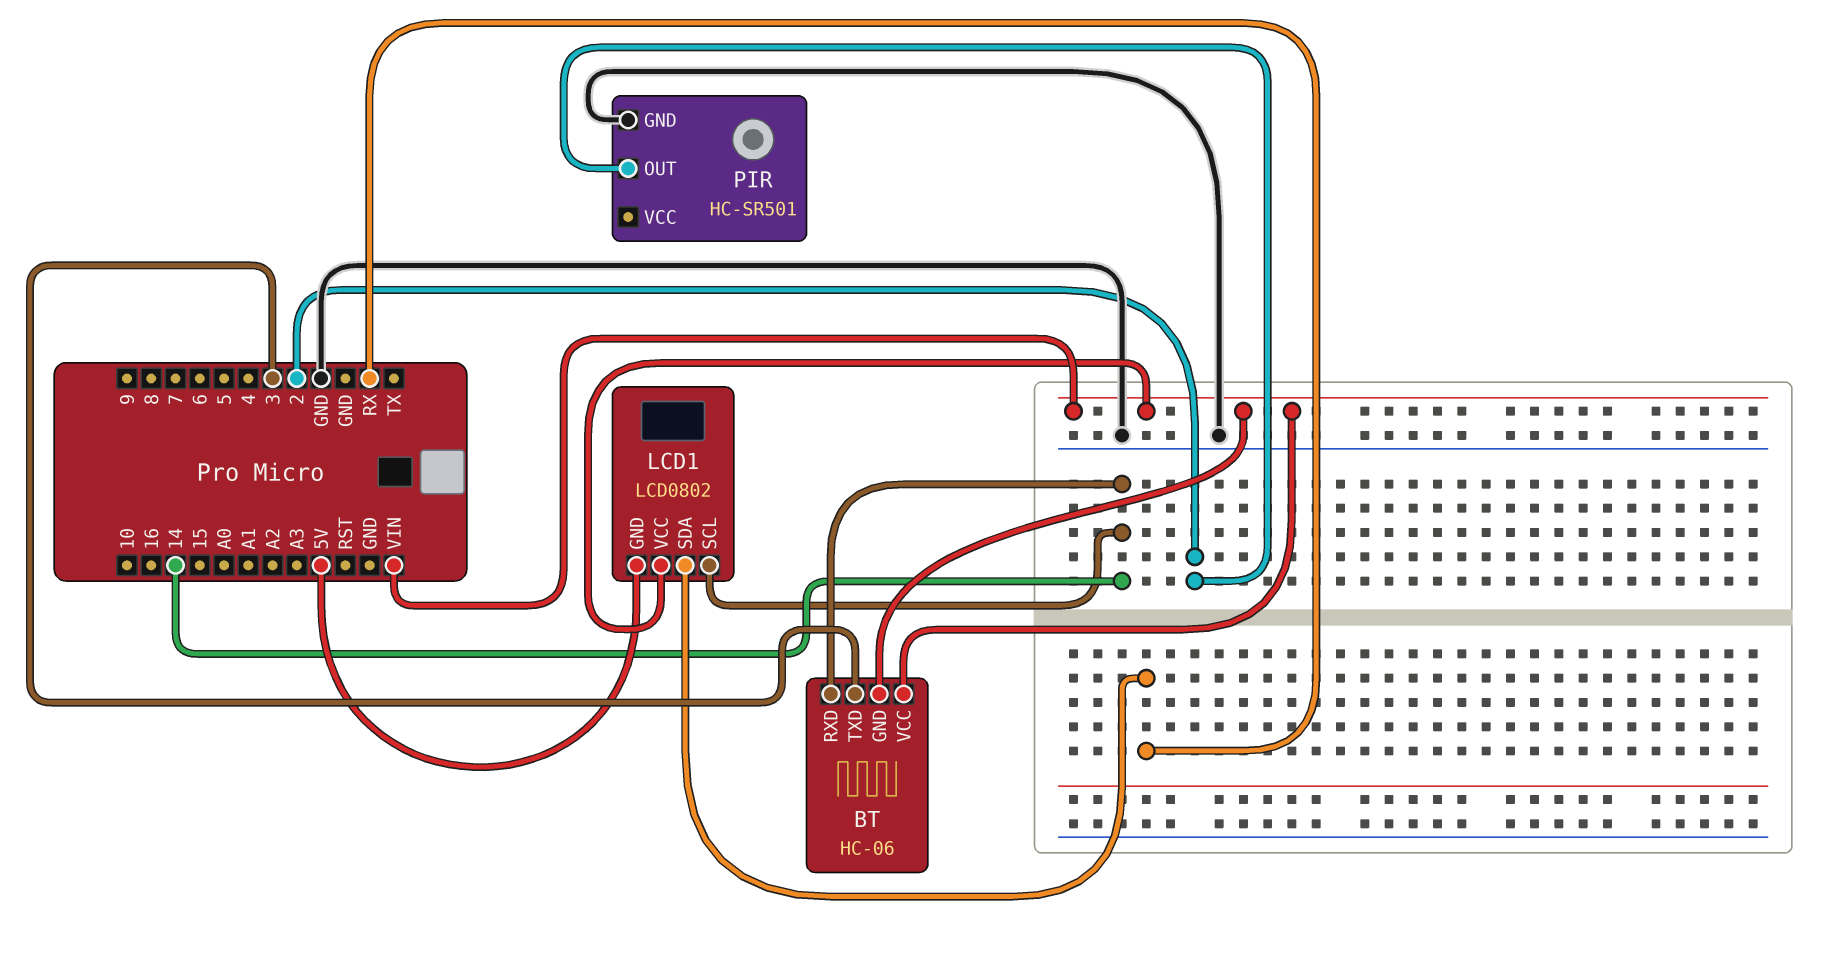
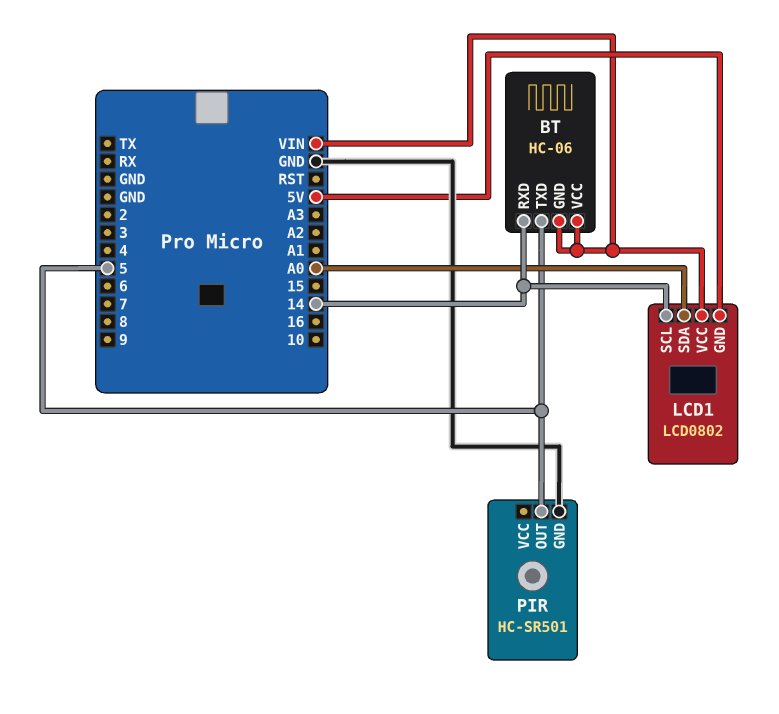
BT pin TXD: 3 -> 5
LCD1 pin SDA: RX -> A0
PIR pin OUT: 2 -> 5

